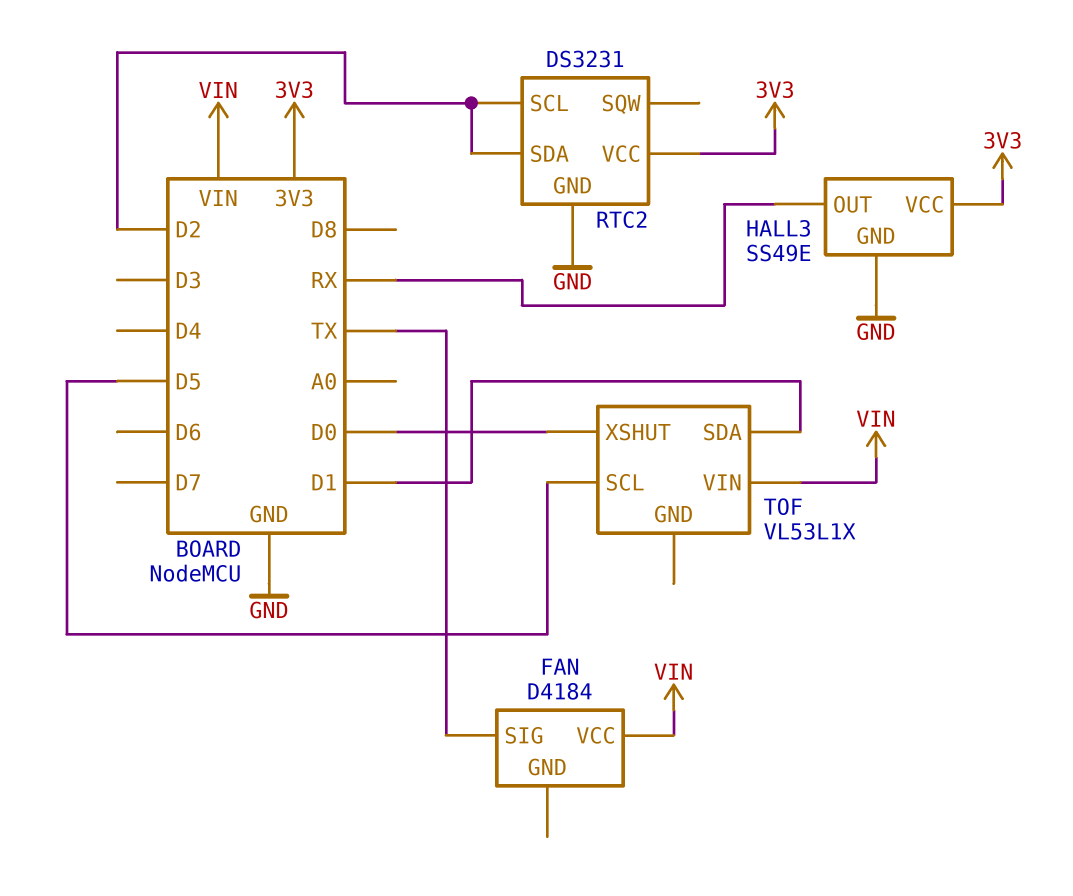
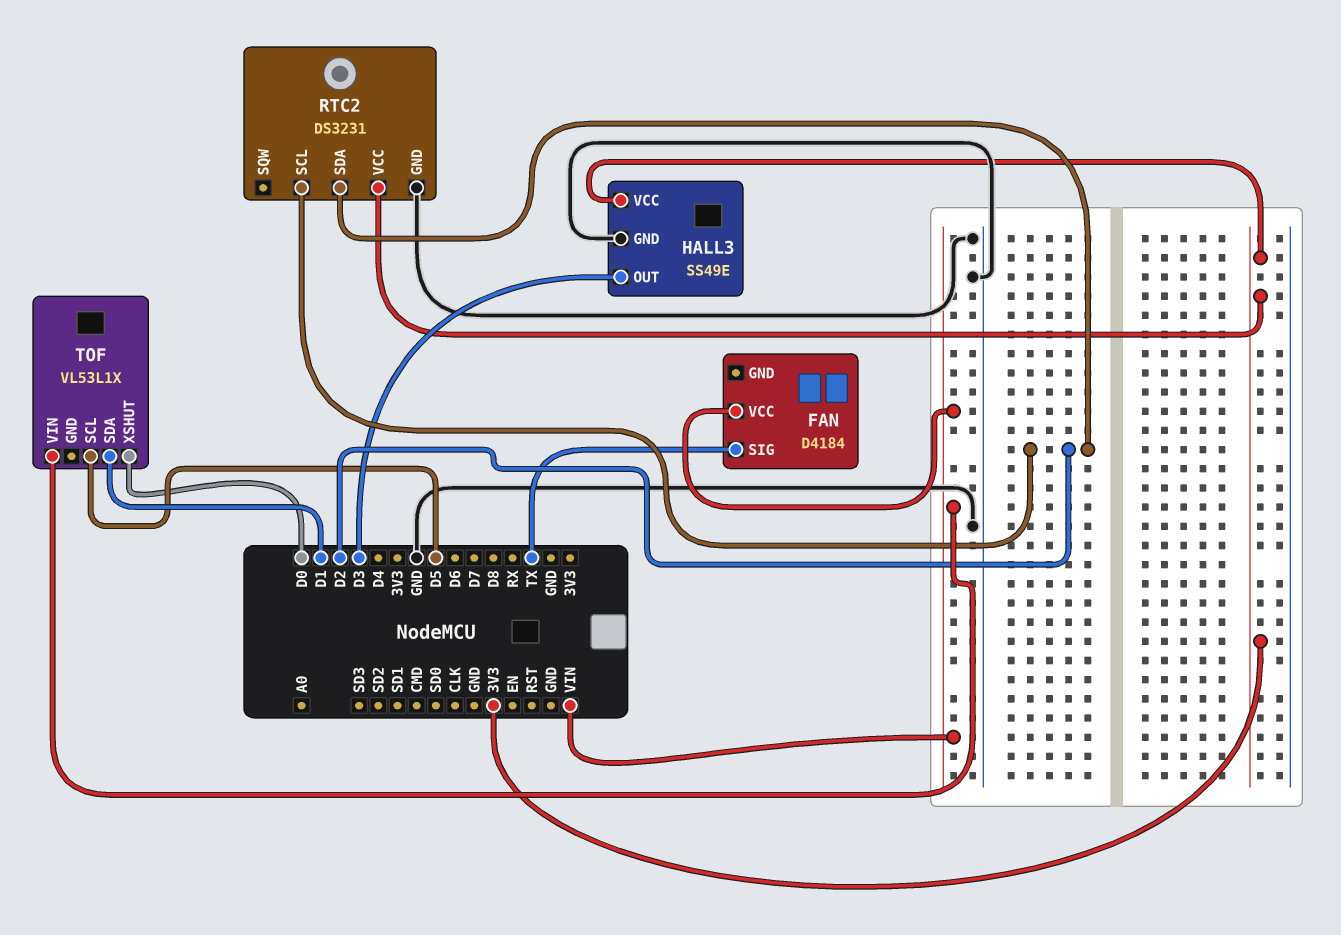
HALL3 pin OUT: RX -> D3

